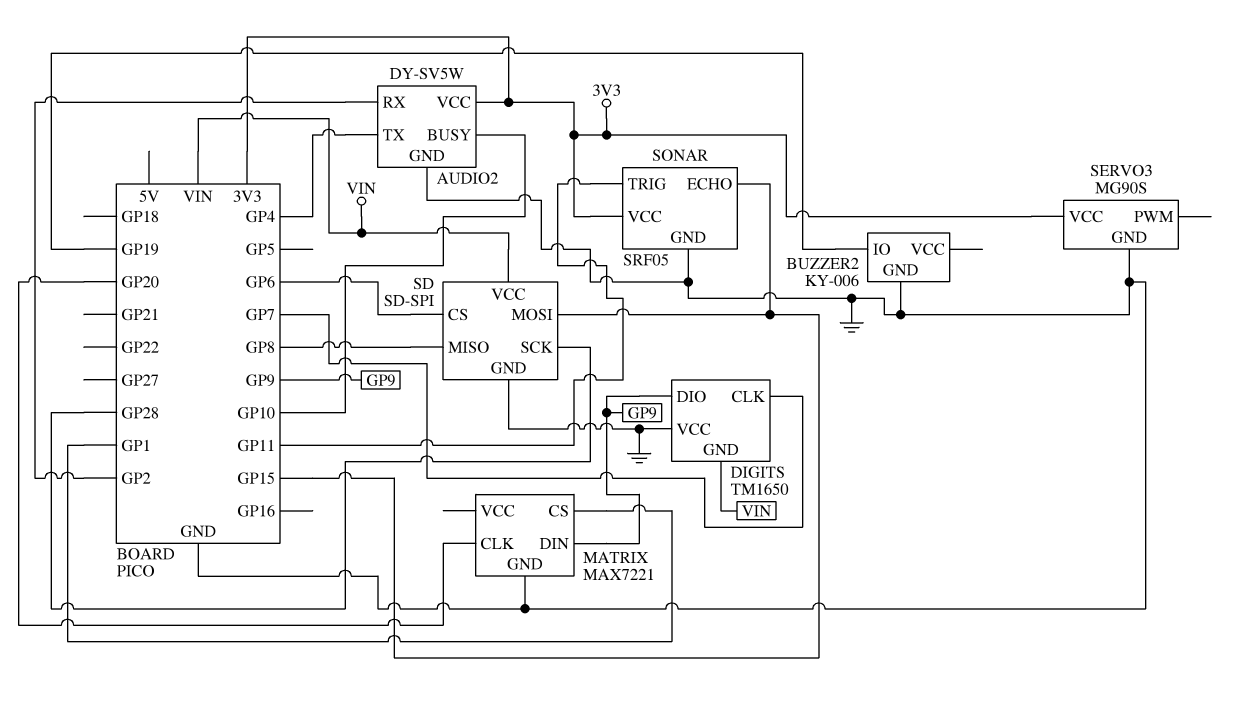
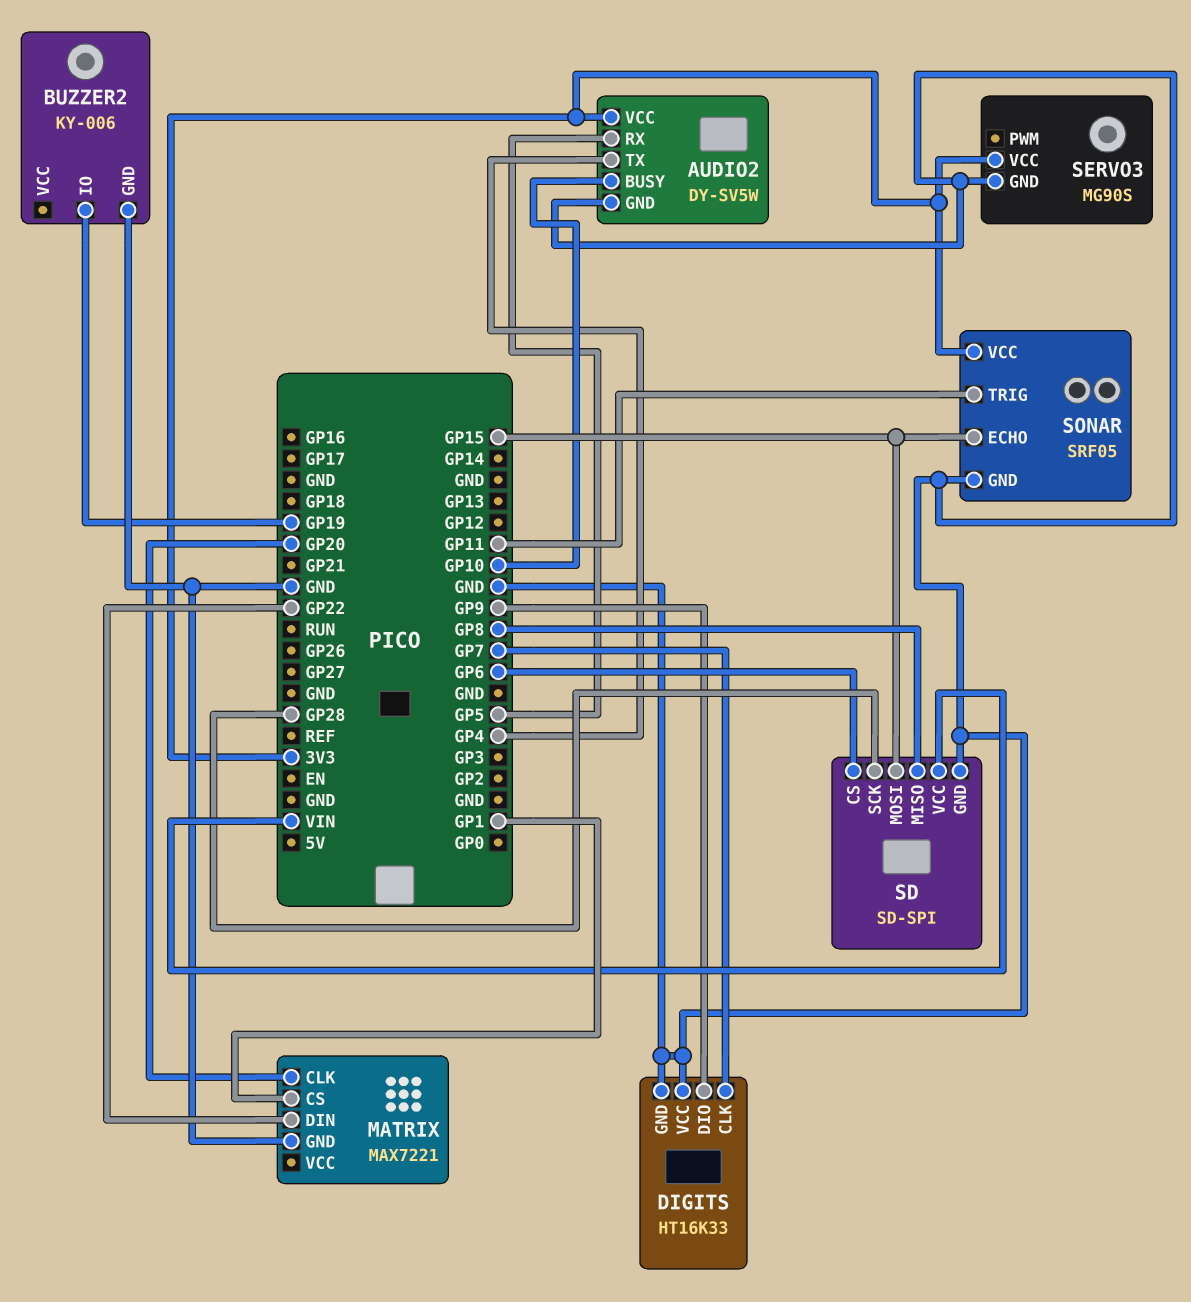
AUDIO2 pin RX: GP2 -> GP5
DIGITS: TM1650 -> HT16K33
DIGITS pin GND: VIN -> GND
MATRIX pin DIN: GP9 -> GP22

